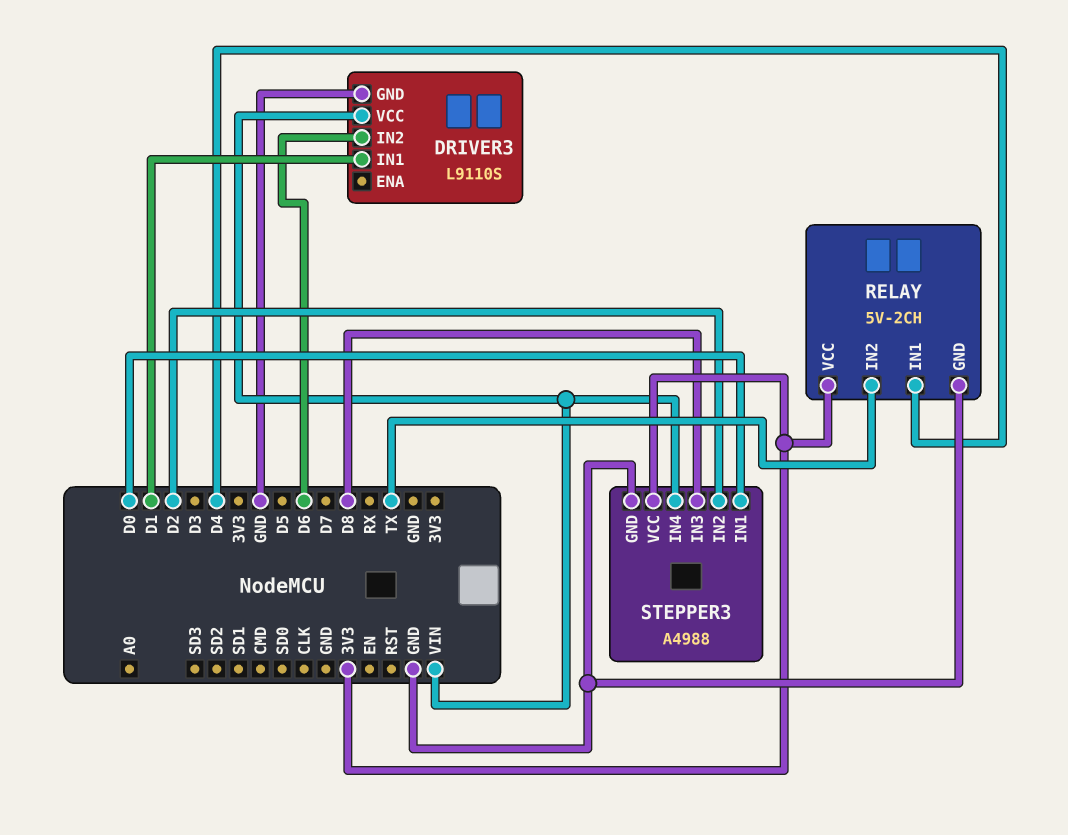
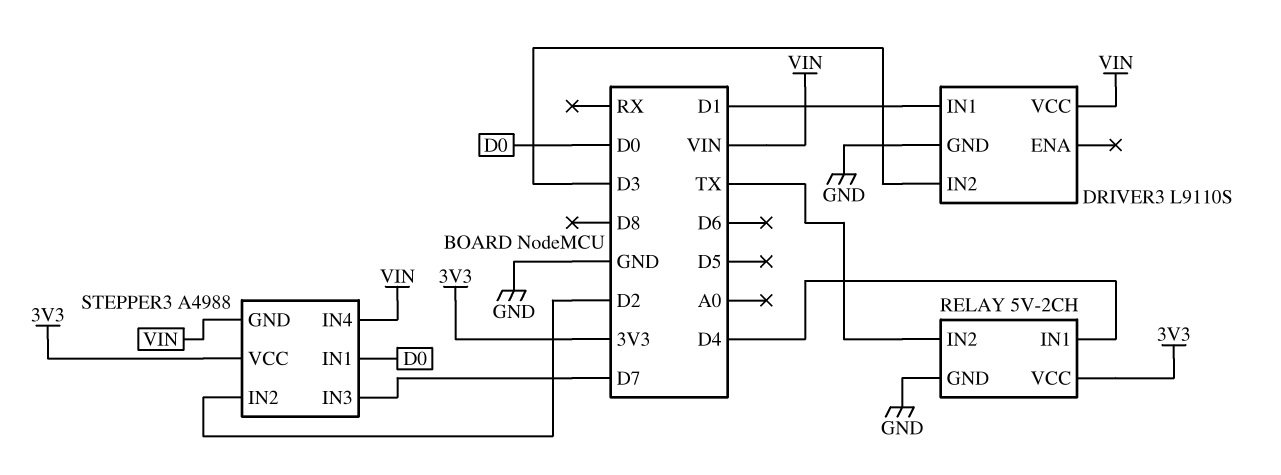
DRIVER3 pin IN2: D6 -> D3
STEPPER3 pin GND: GND -> VIN
STEPPER3 pin IN3: D8 -> D7

